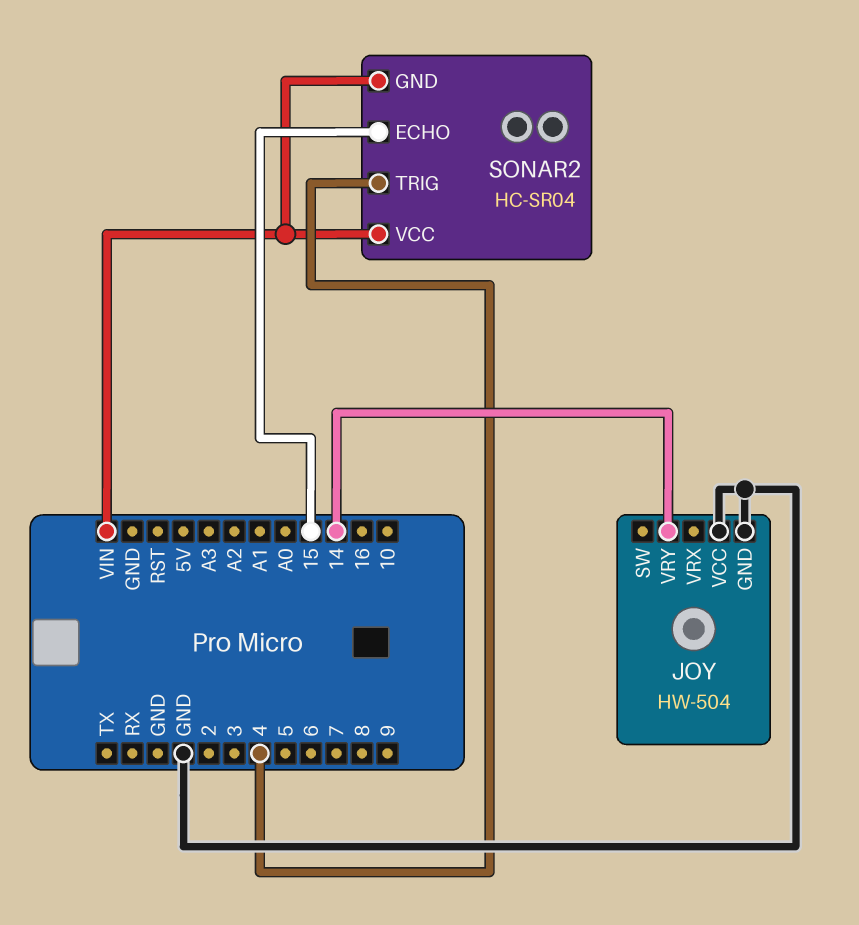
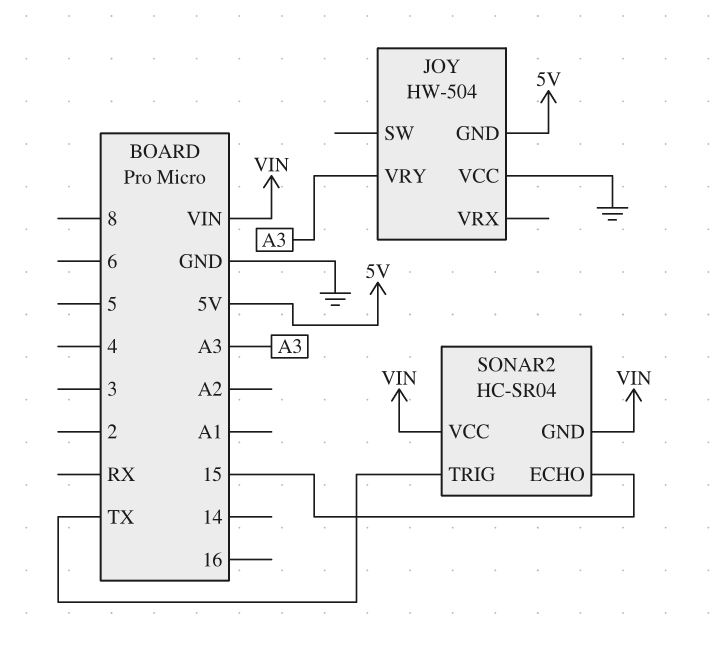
JOY pin GND: GND -> 5V
JOY pin VRY: 14 -> A3
SONAR2 pin TRIG: 4 -> TX

